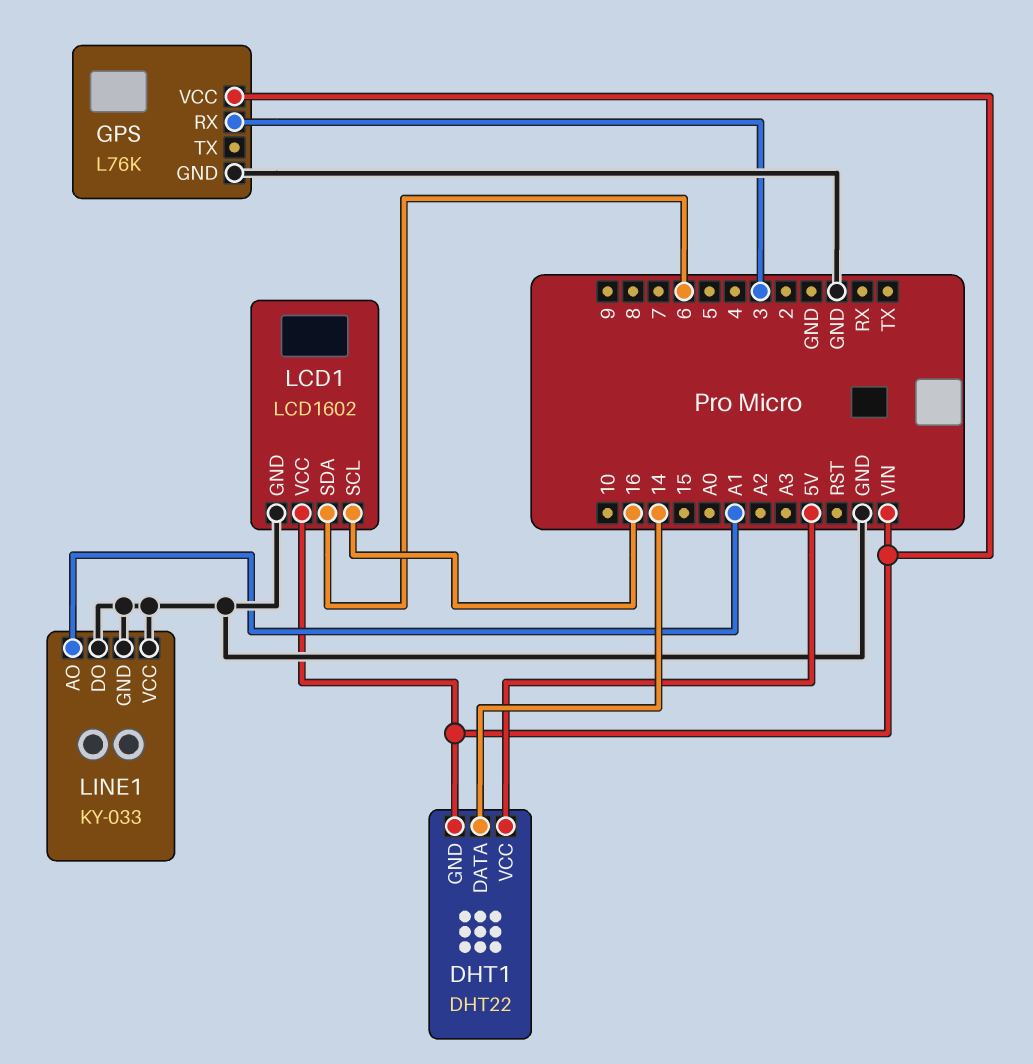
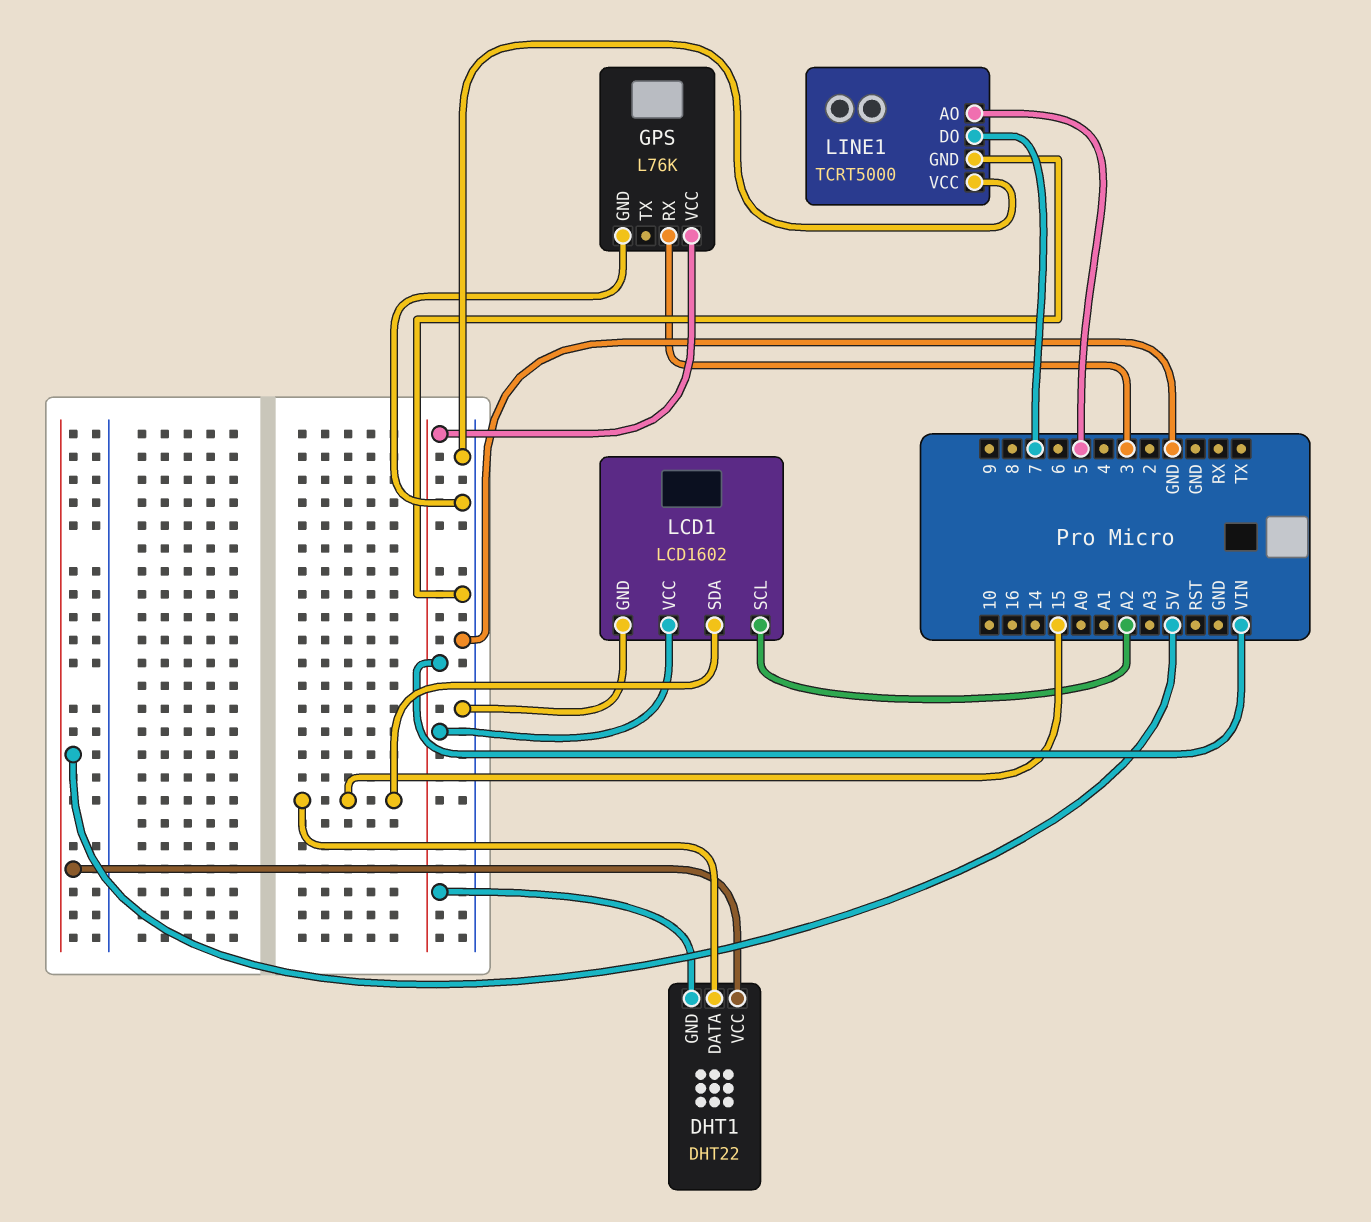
DHT1 pin DATA: 14 -> 15
LCD1 pin SCL: 16 -> A2
LCD1 pin SDA: 6 -> 15
LINE1: KY-033 -> TCRT5000
LINE1 pin AO: A1 -> 5
LINE1 pin DO: GND -> 7

